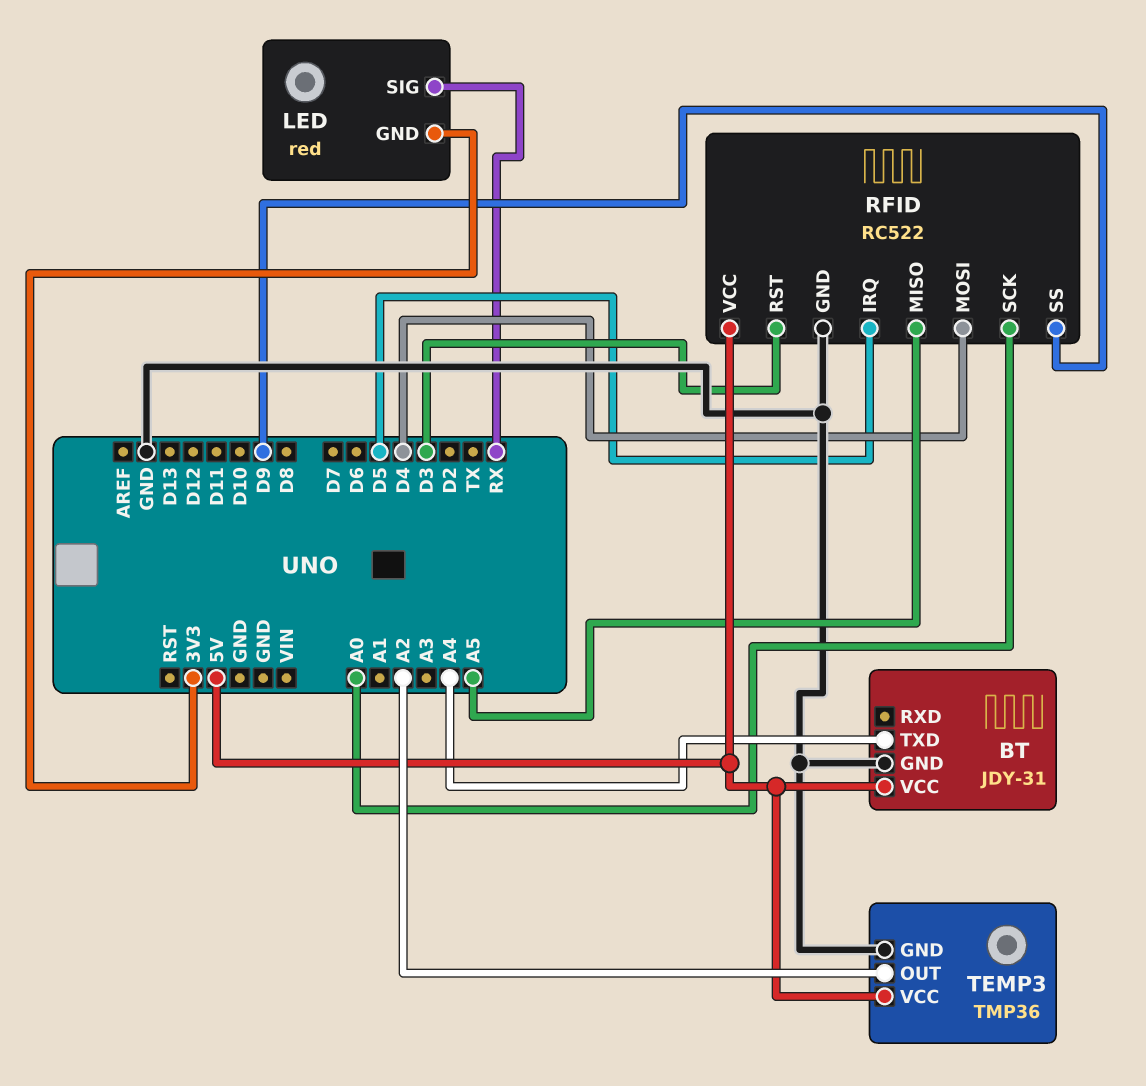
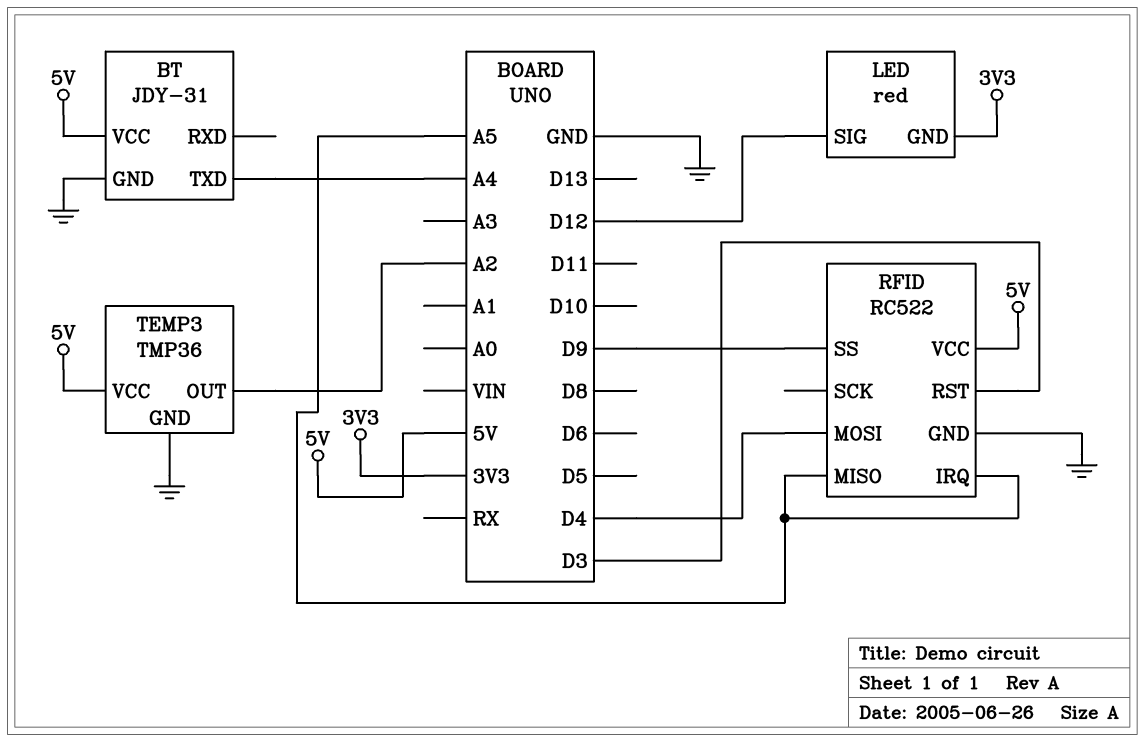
LED pin SIG: RX -> D12
RFID pin IRQ: D5 -> A5
RFID pin SCK: A0 -> none

